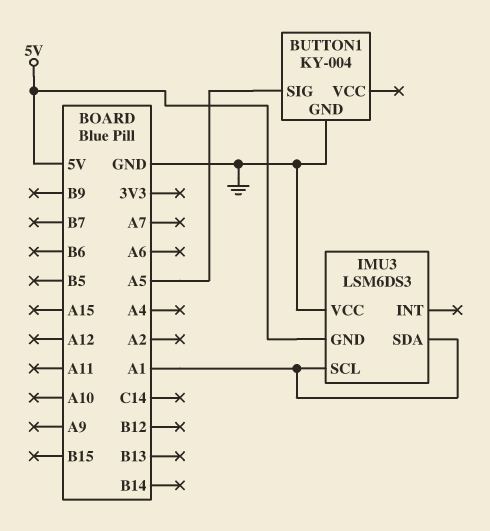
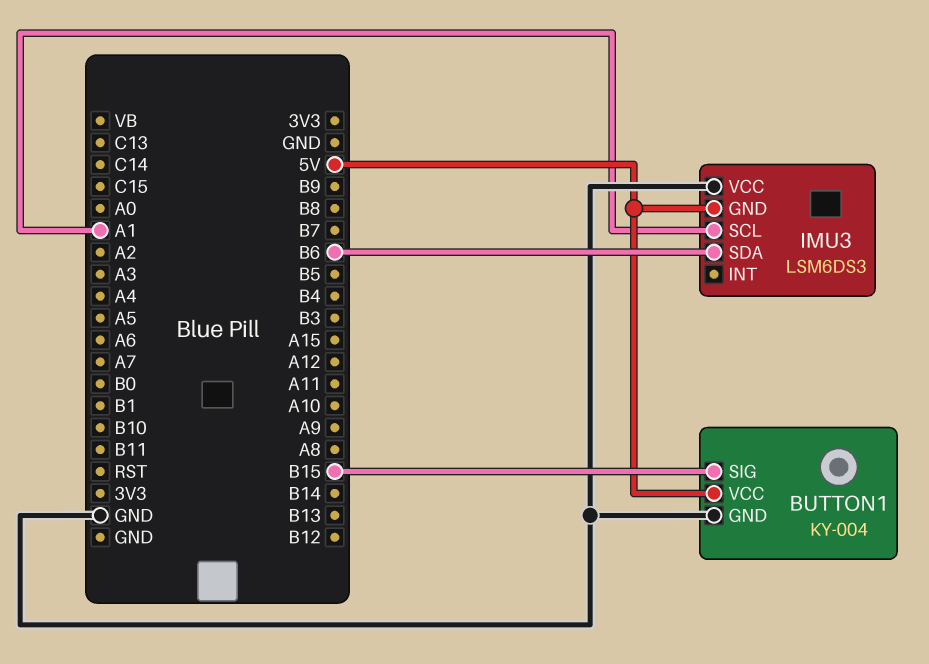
BUTTON1 pin SIG: A5 -> B15
BUTTON1 pin VCC: none -> 5V
IMU3 pin SDA: A1 -> B6

